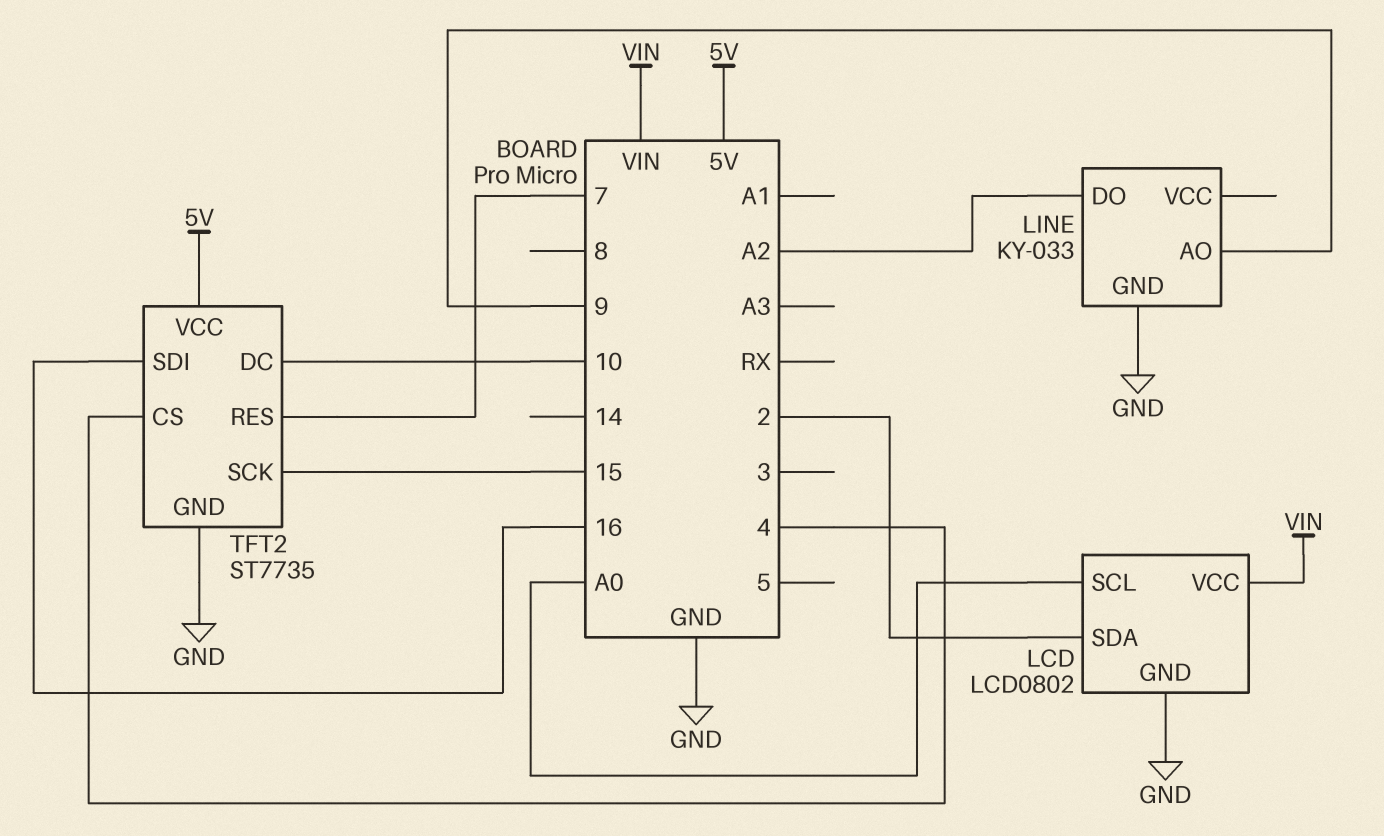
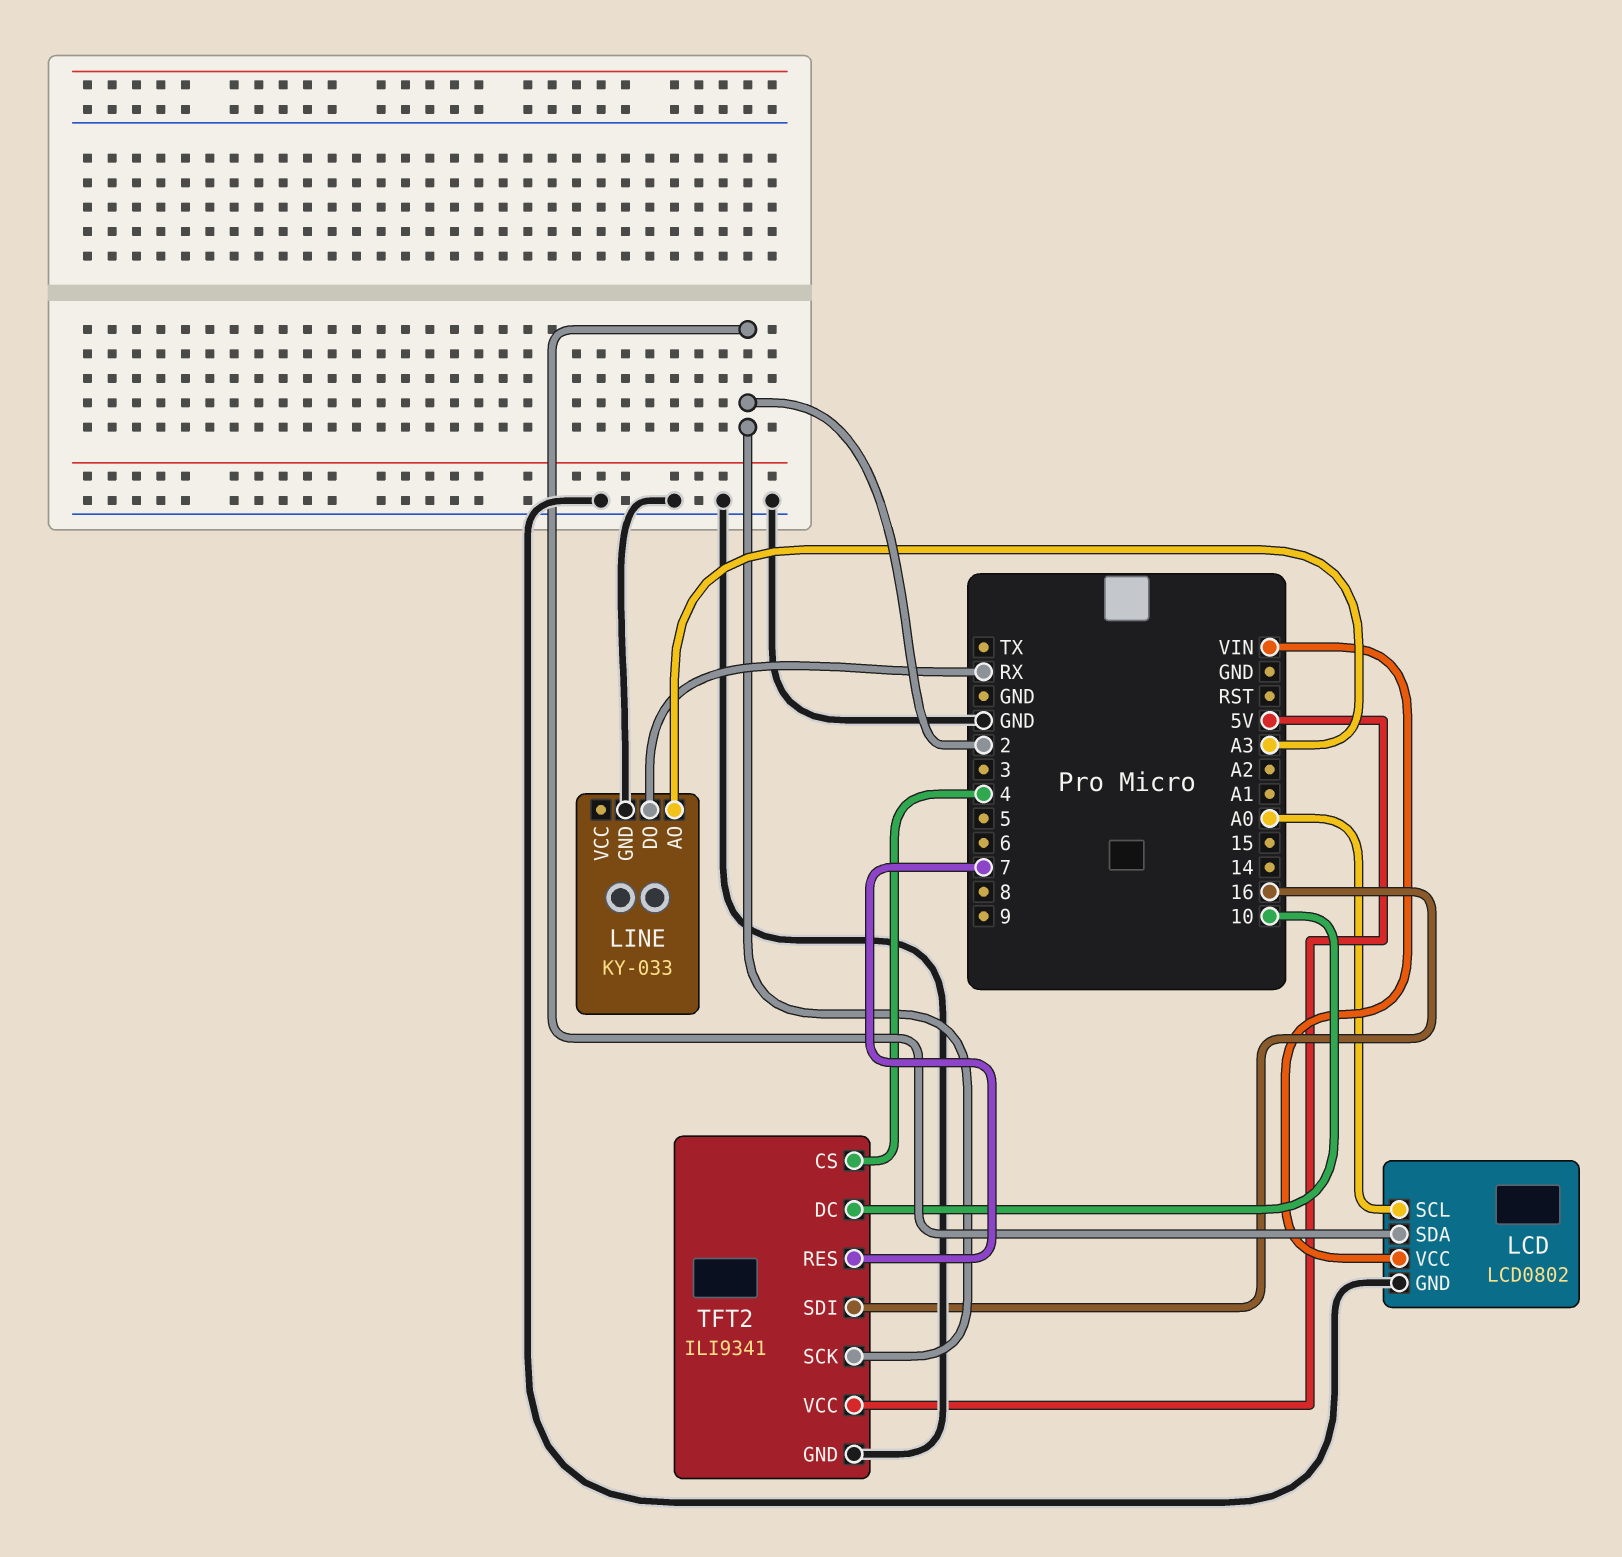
LINE pin AO: 9 -> A3
LINE pin DO: A2 -> RX
TFT2: ST7735 -> ILI9341
TFT2 pin SCK: 15 -> 2

